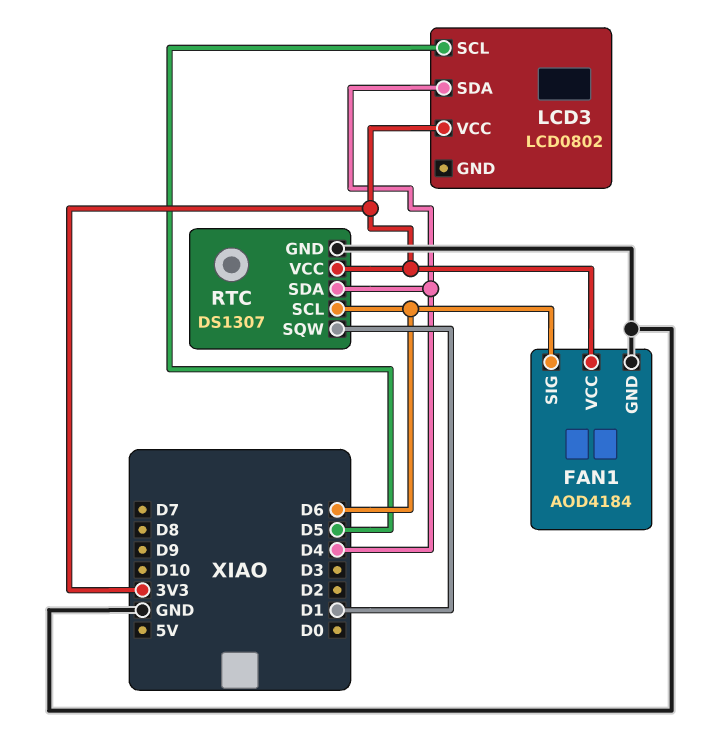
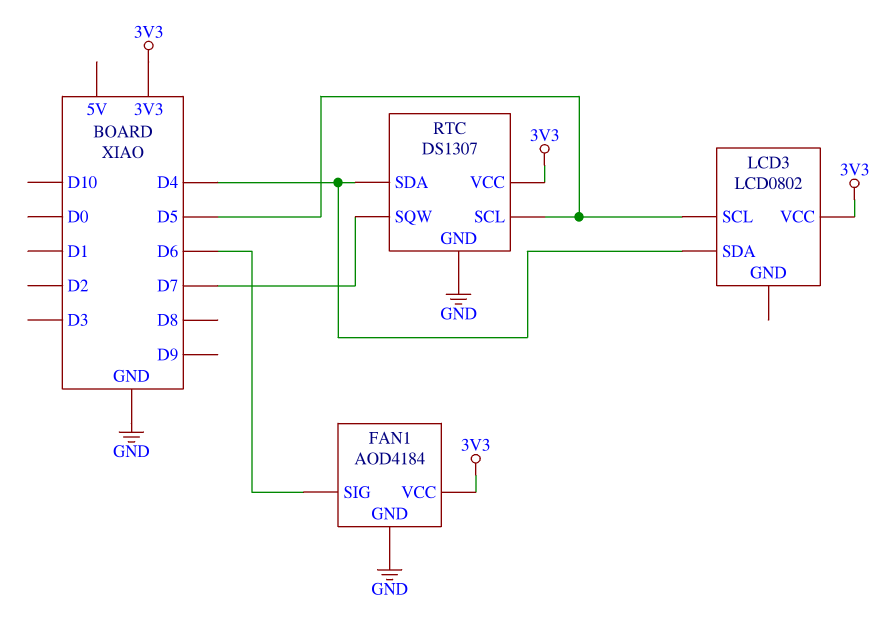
RTC pin SCL: D6 -> D5
RTC pin SQW: D1 -> D7

